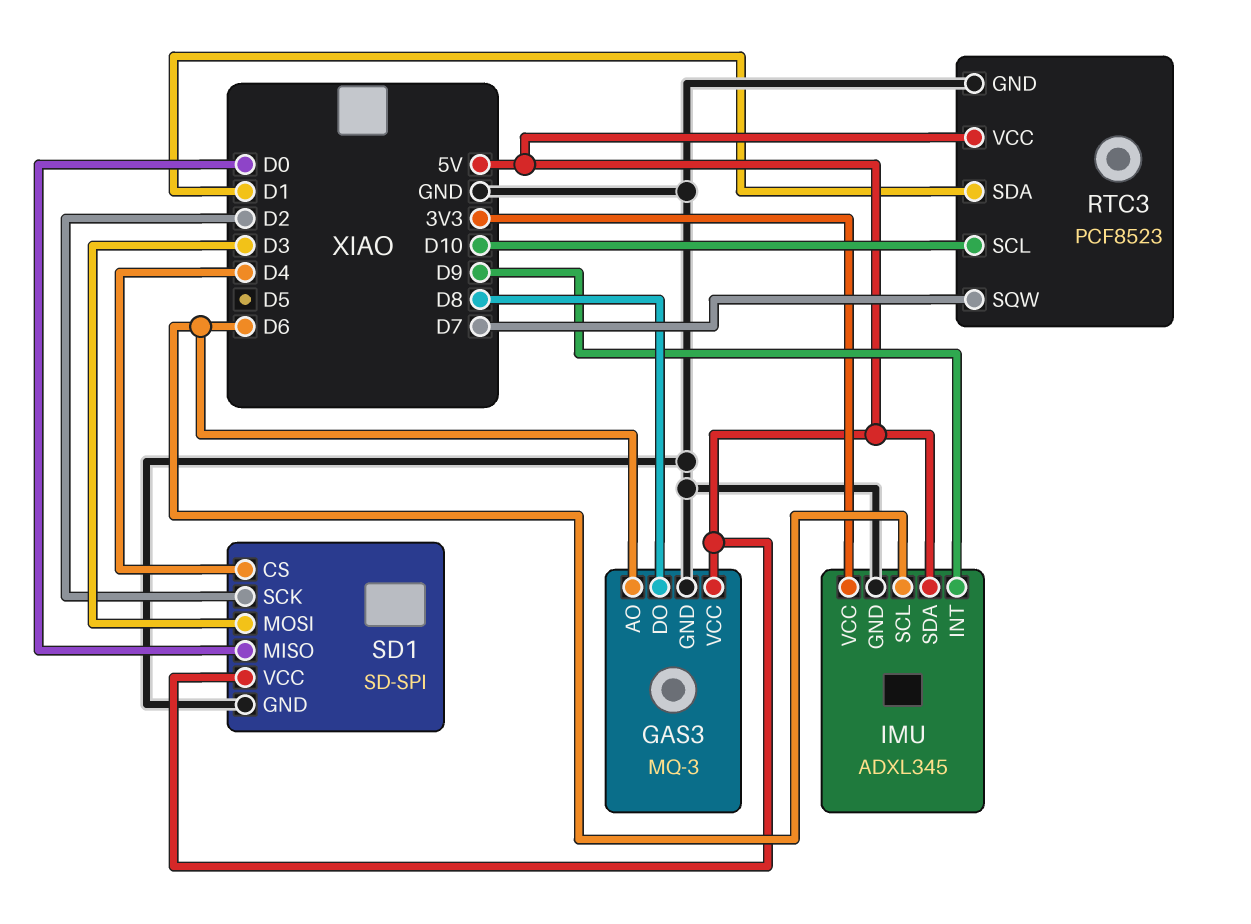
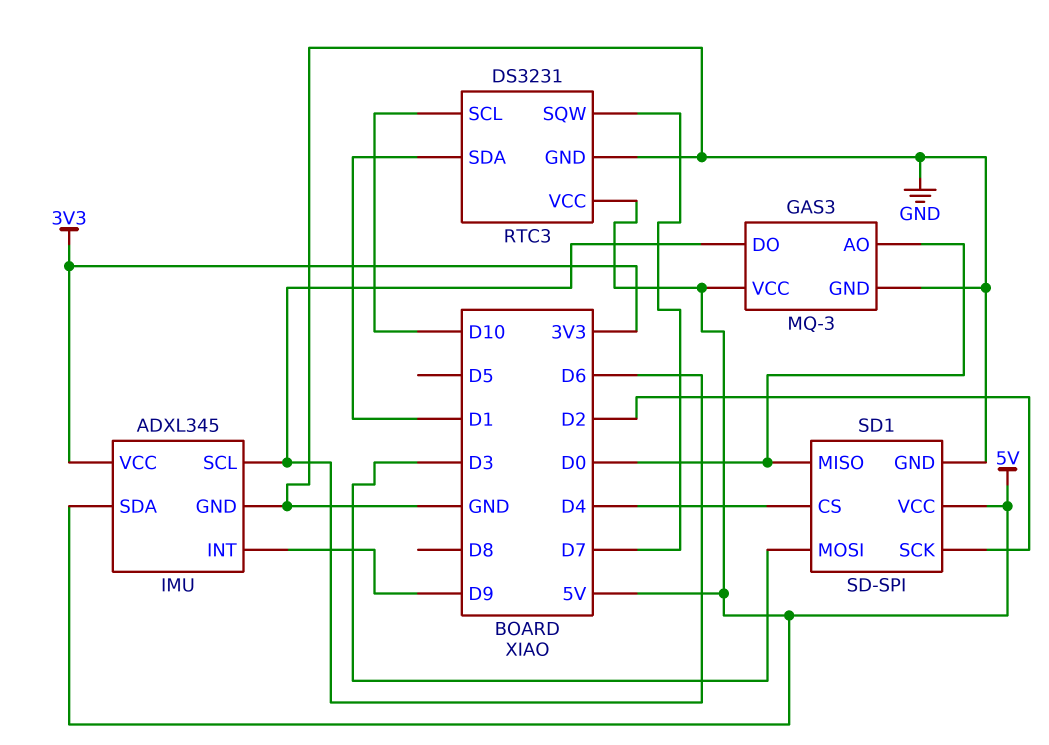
GAS3 pin AO: D6 -> D0
GAS3 pin DO: D8 -> D6
RTC3: PCF8523 -> DS3231

